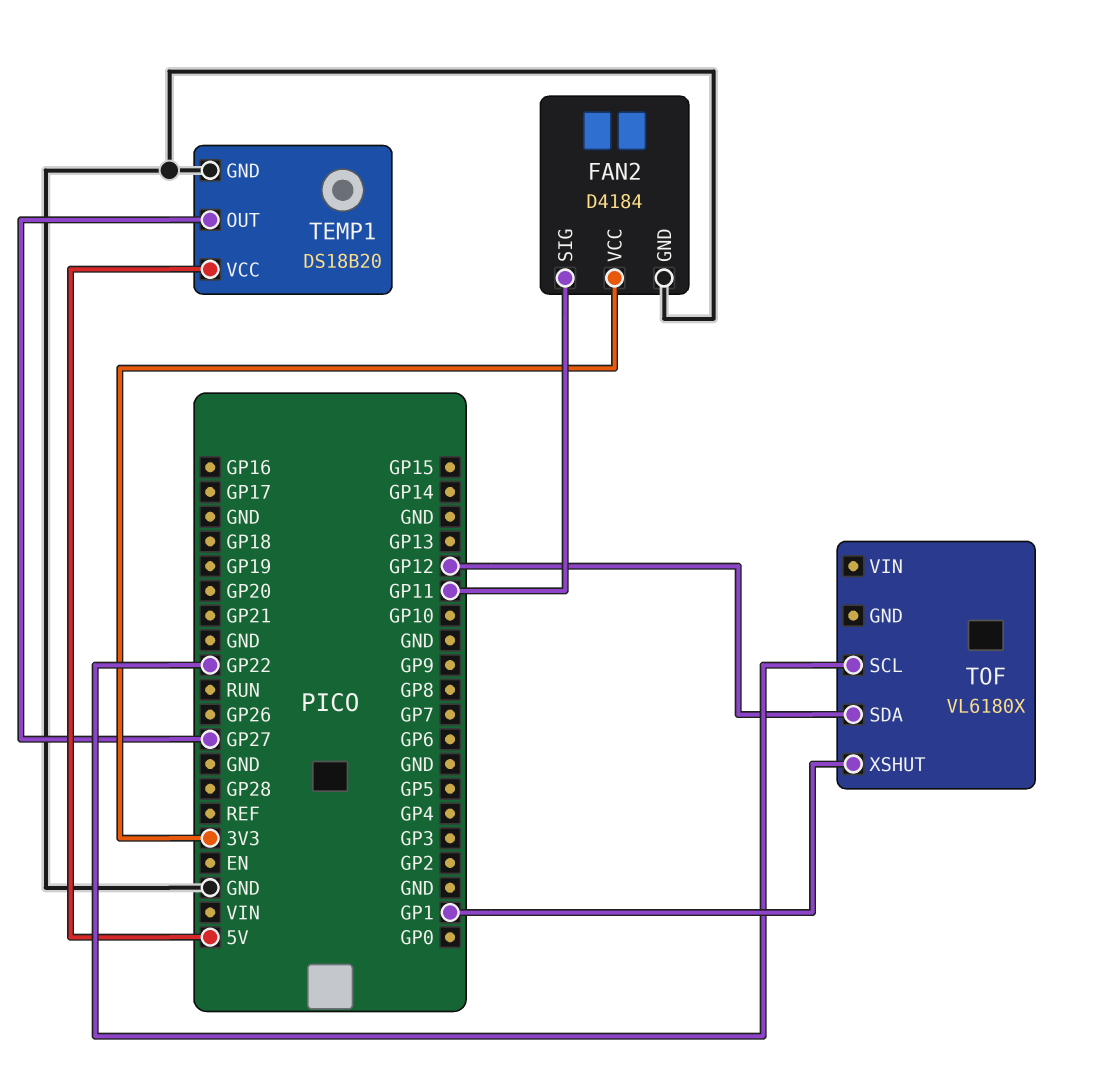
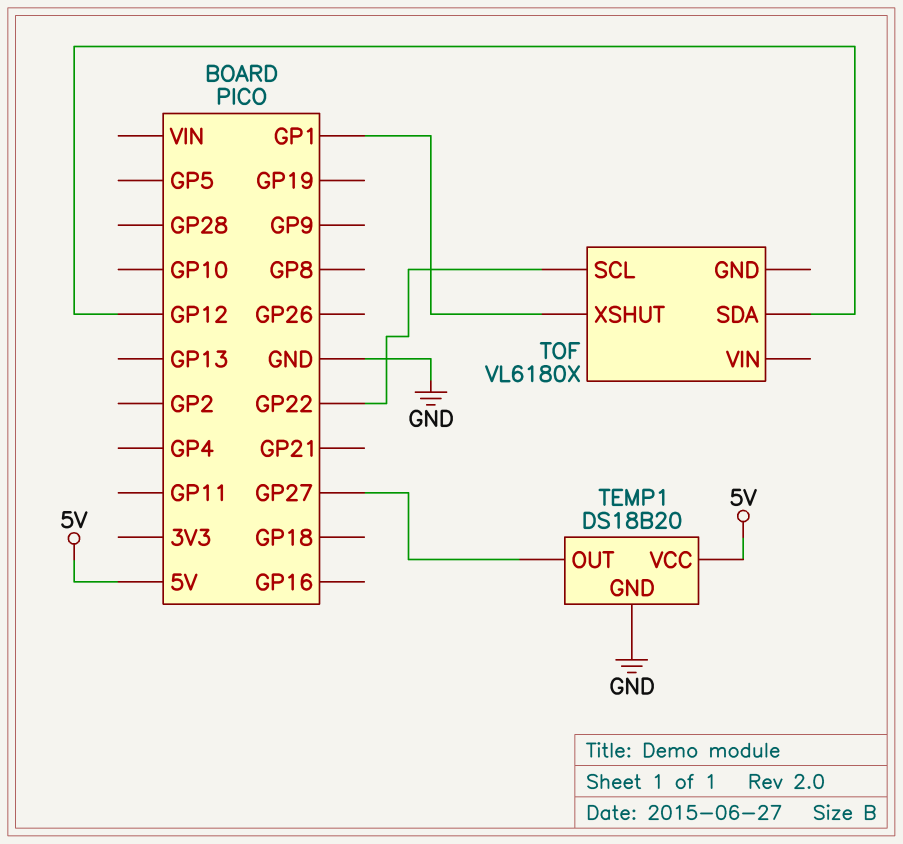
FAN2: D4184 -> none
FAN2 pin GND: GND -> none
FAN2 pin SIG: GP11 -> none
FAN2 pin VCC: 3V3 -> none

